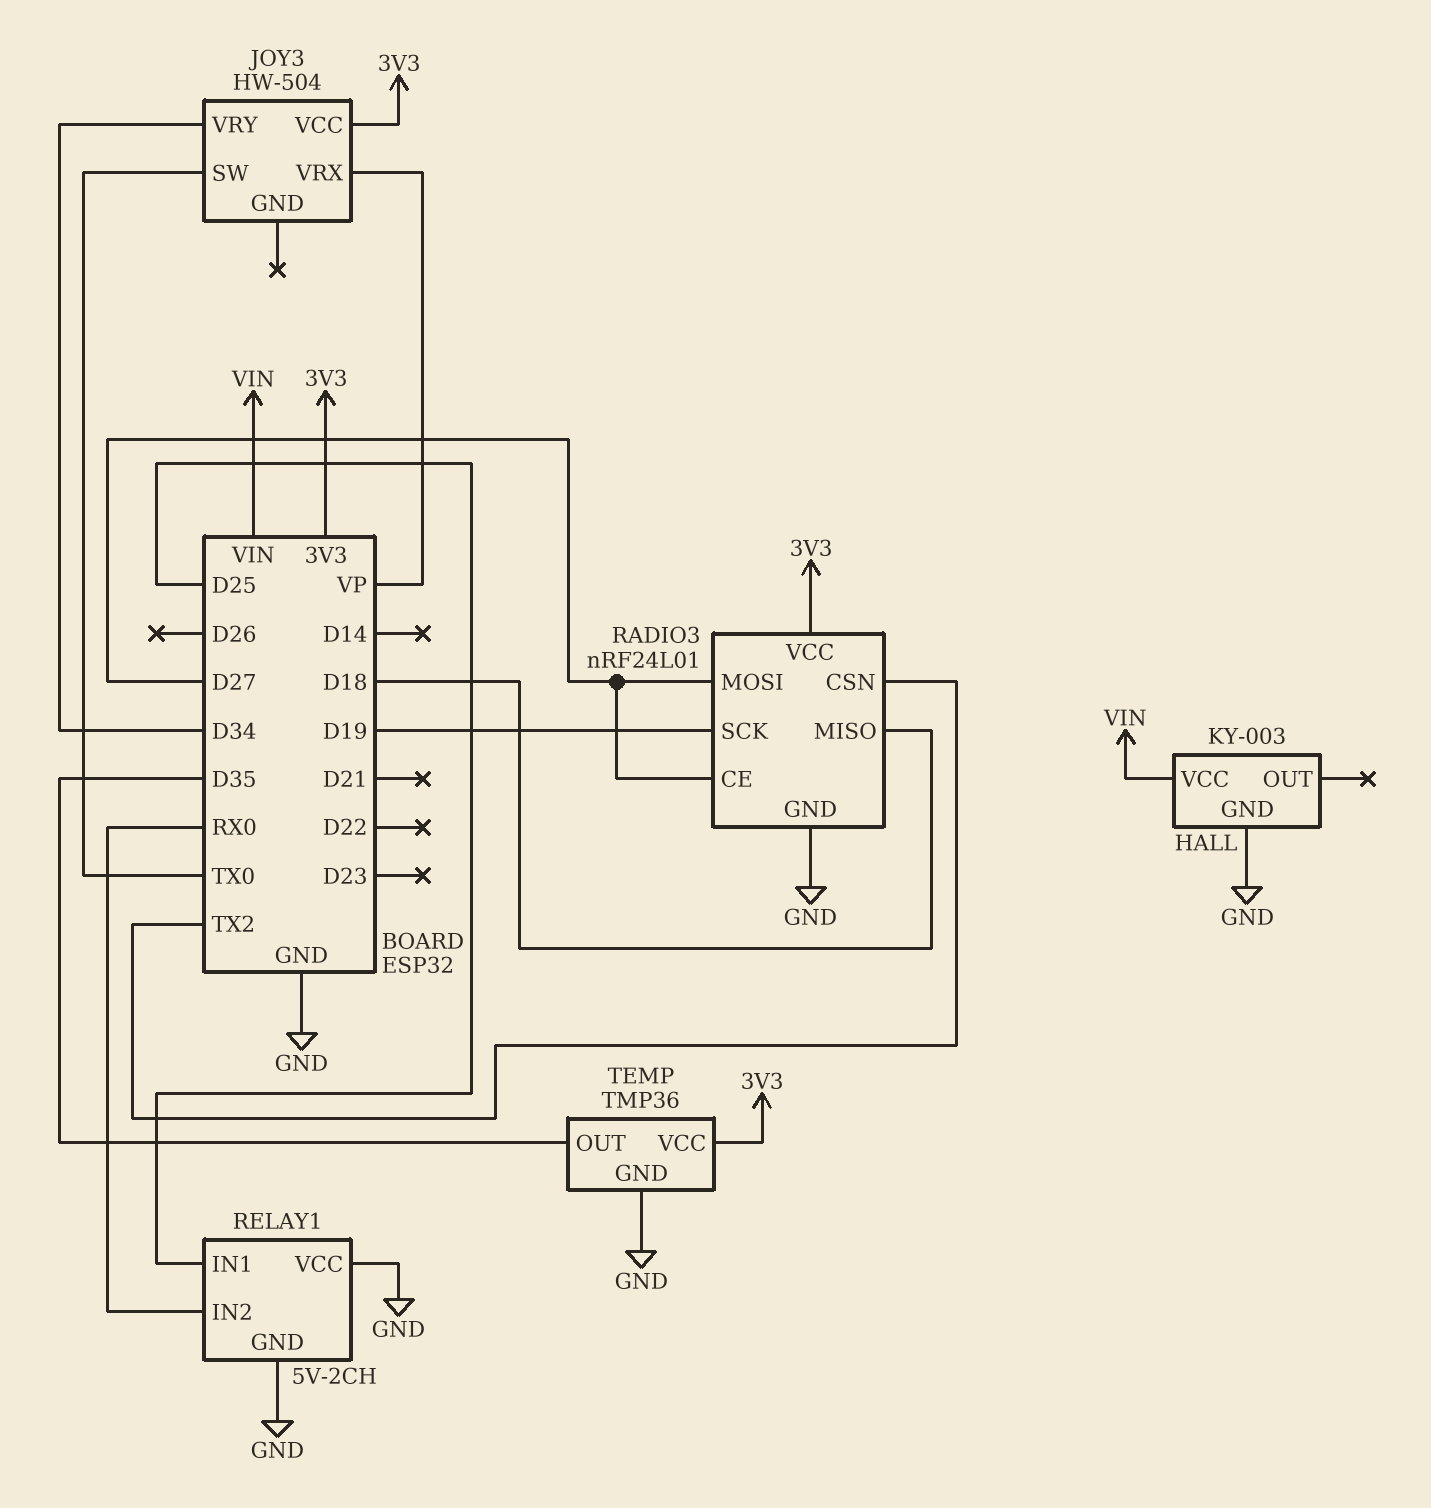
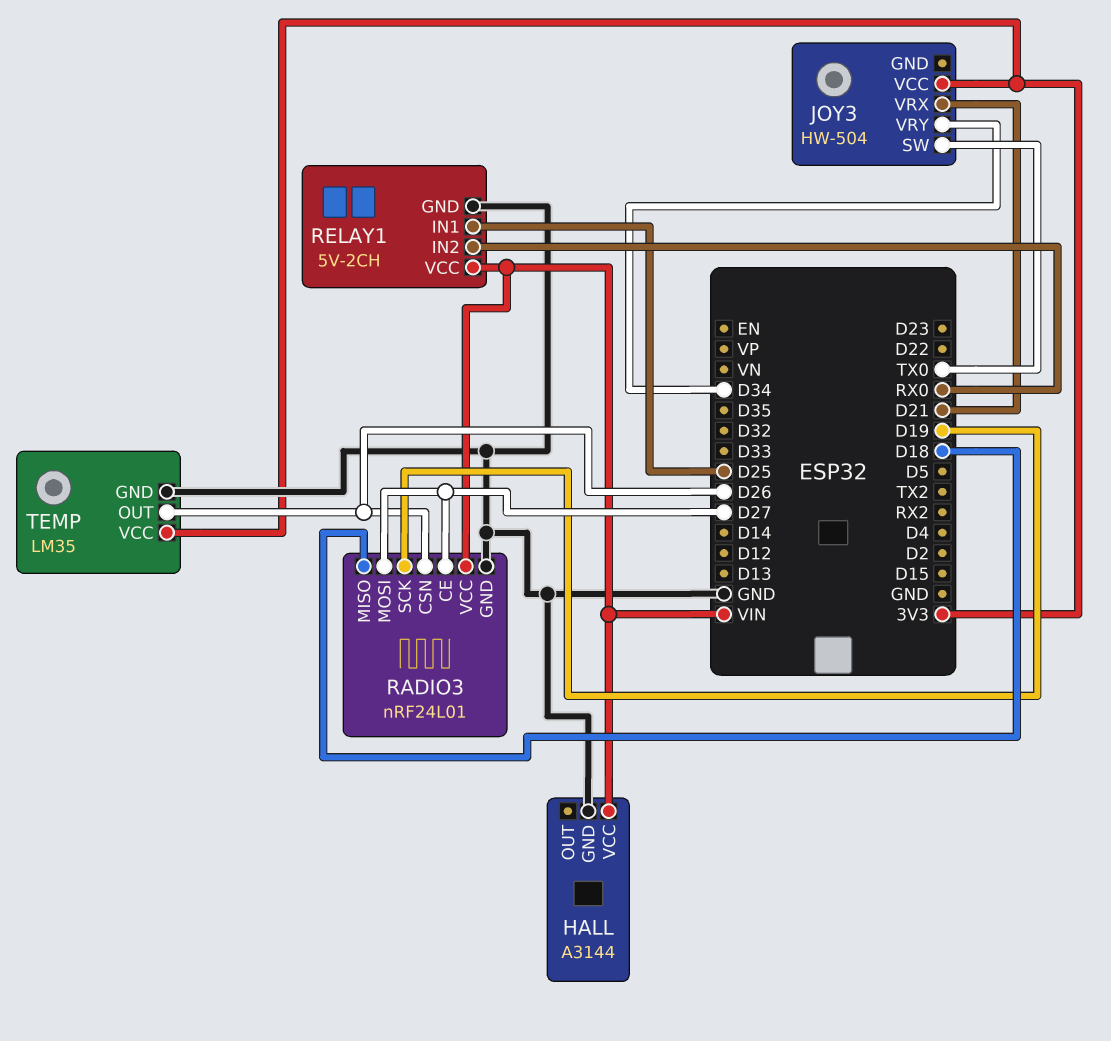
HALL: KY-003 -> A3144
JOY3 pin VRX: VP -> D21
RADIO3 pin CSN: TX2 -> D26
RADIO3 pin VCC: 3V3 -> VIN
RELAY1 pin VCC: GND -> VIN
TEMP: TMP36 -> LM35
TEMP pin OUT: D35 -> D26

